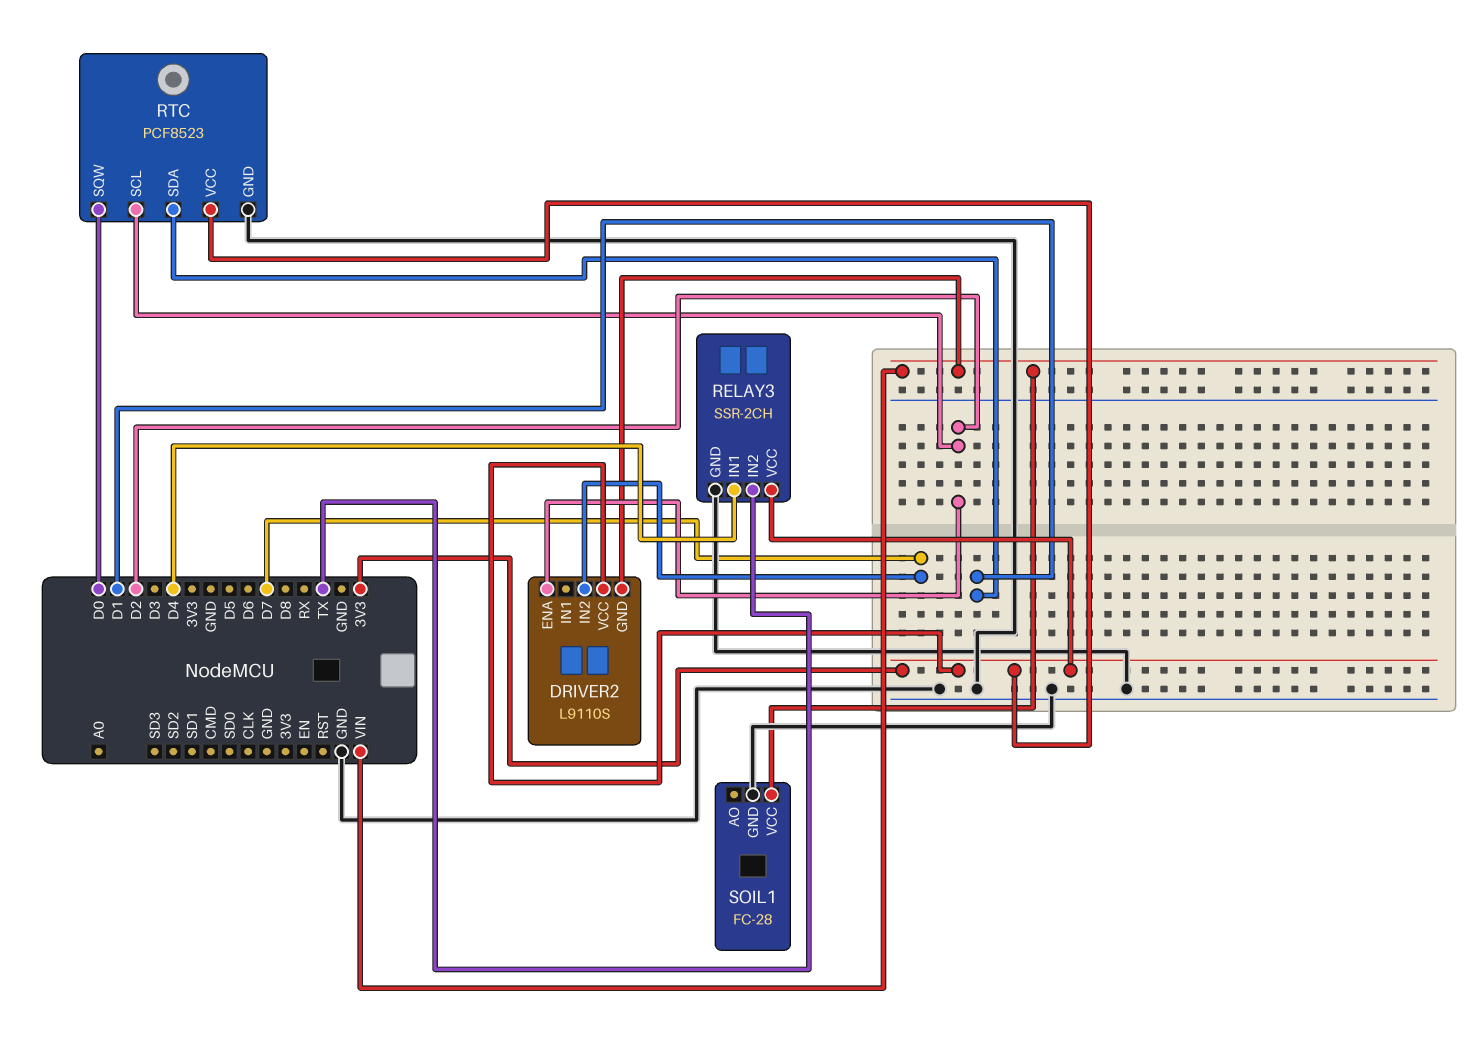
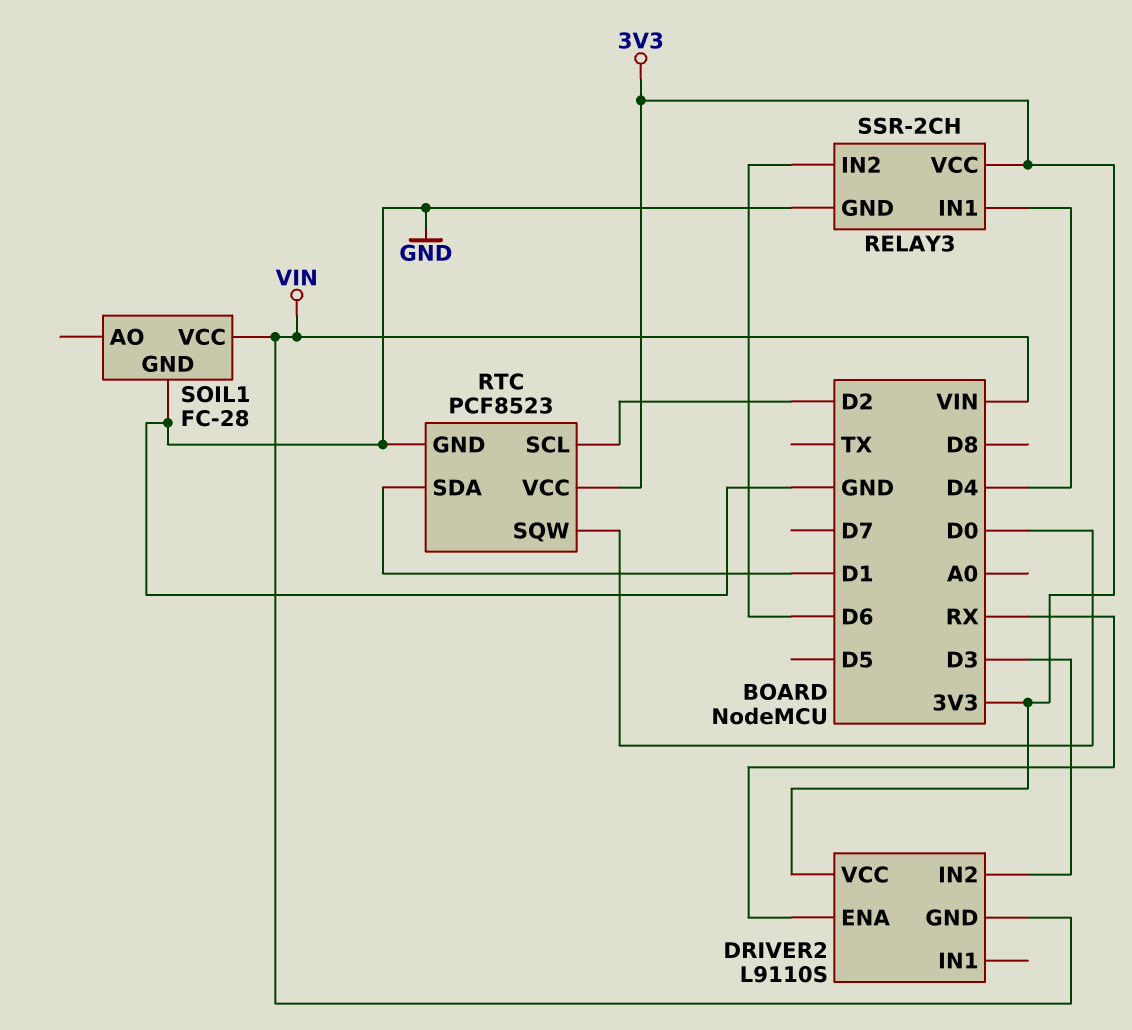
DRIVER2 pin ENA: D2 -> RX
DRIVER2 pin IN2: D7 -> D3
RELAY3 pin IN2: TX -> D6

